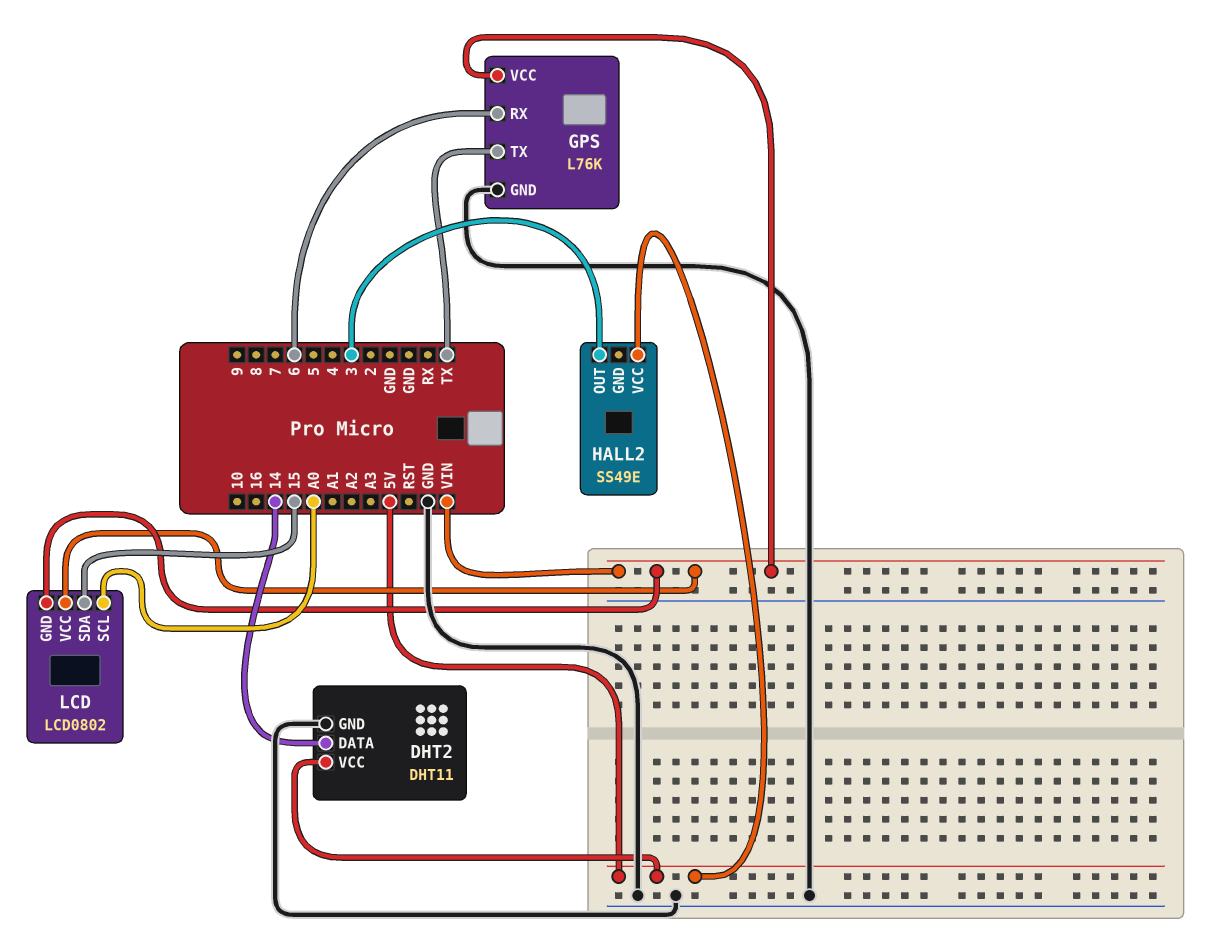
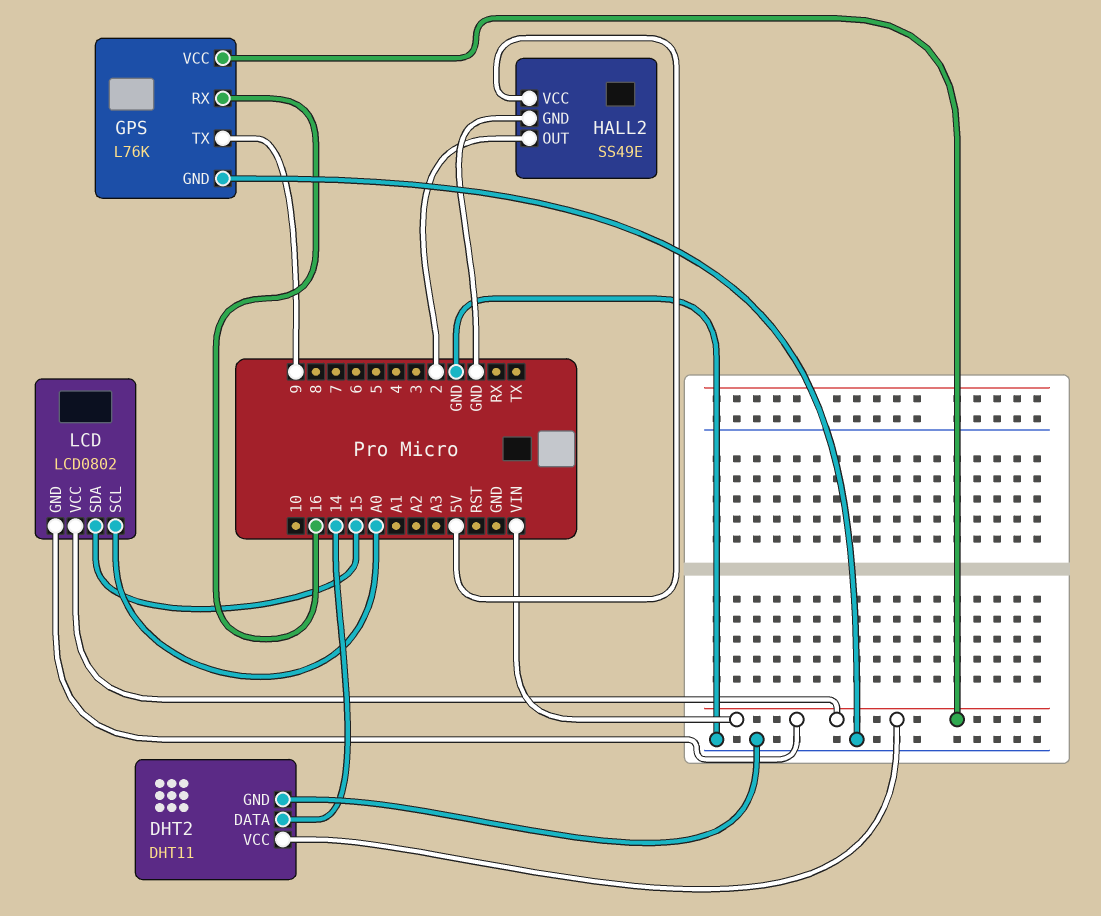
DHT2 pin VCC: 5V -> VIN
GPS pin RX: 6 -> 16
GPS pin TX: TX -> 9
HALL2 pin GND: none -> GND
HALL2 pin OUT: 3 -> 2

